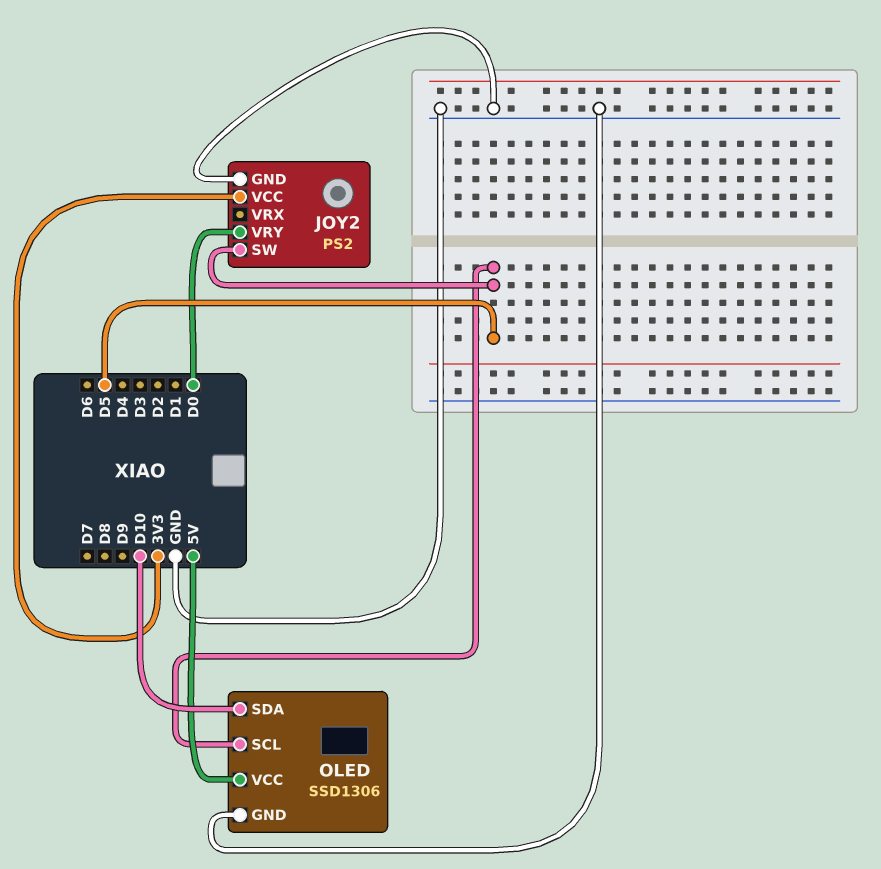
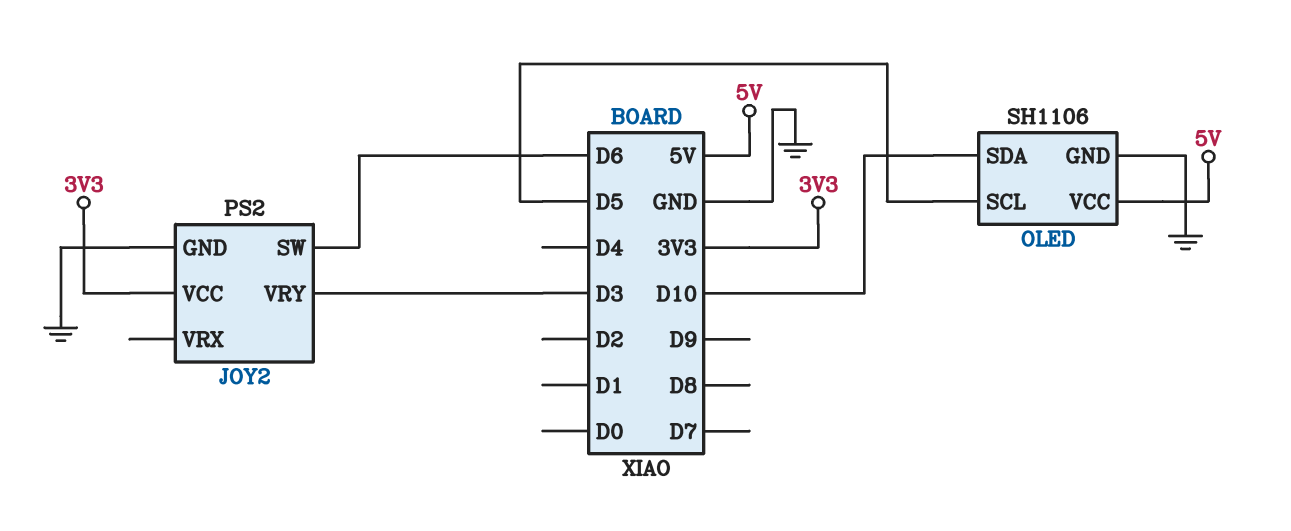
JOY2 pin SW: D5 -> D6
JOY2 pin VRY: D0 -> D3
OLED: SSD1306 -> SH1106

